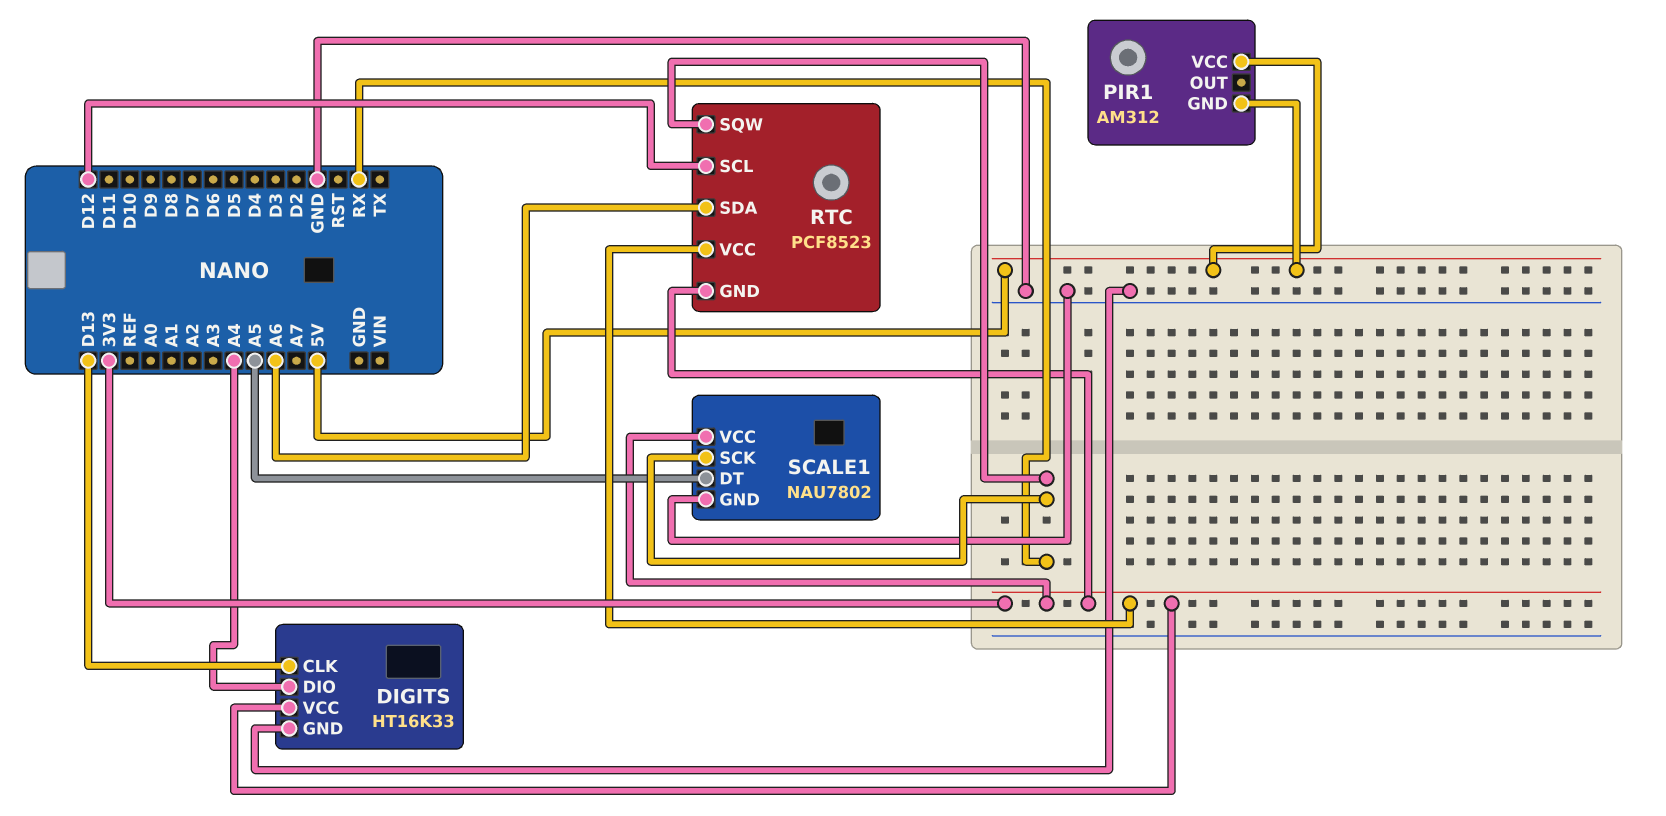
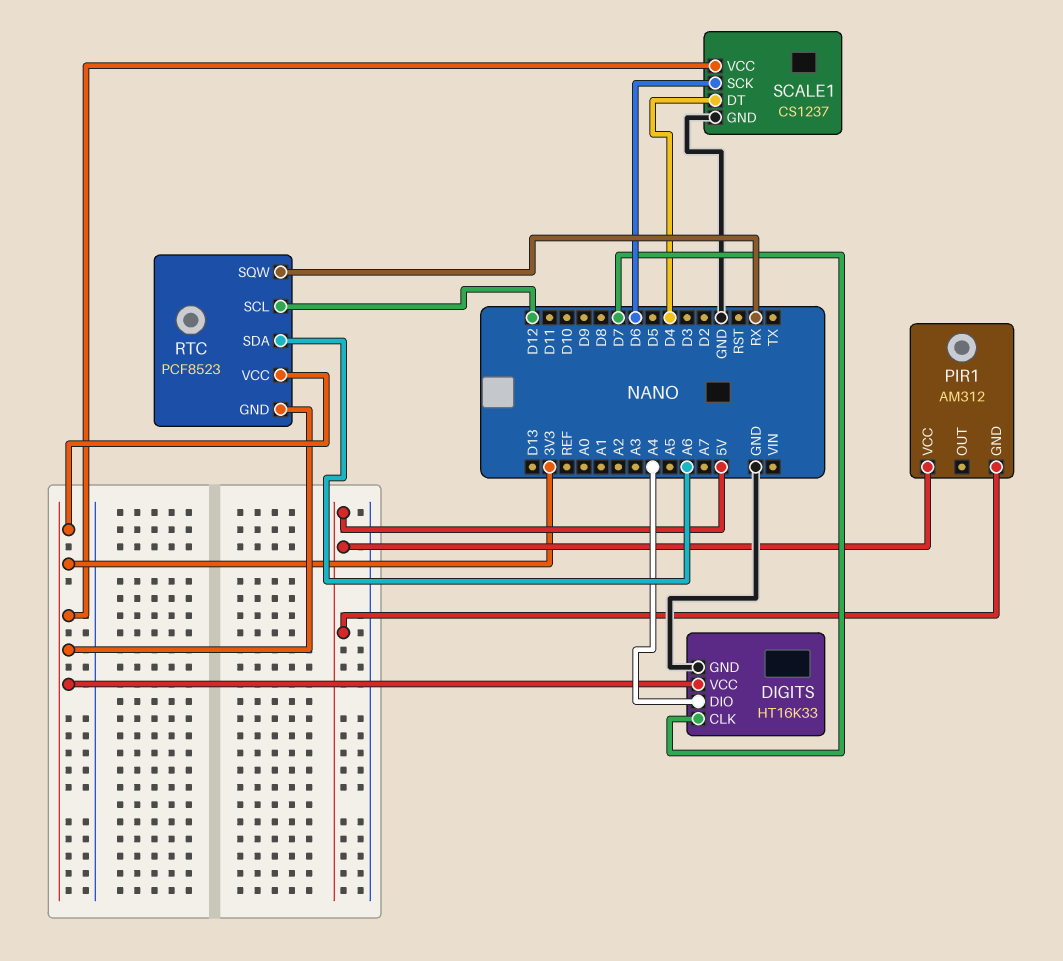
DIGITS pin CLK: D13 -> D7
SCALE1: NAU7802 -> CS1237
SCALE1 pin DT: A5 -> D4
SCALE1 pin SCK: RX -> D6

